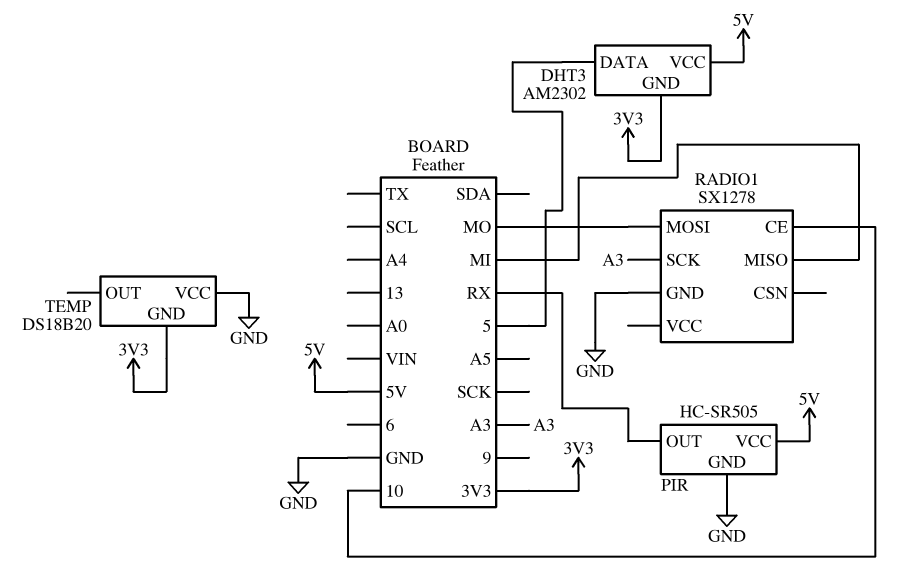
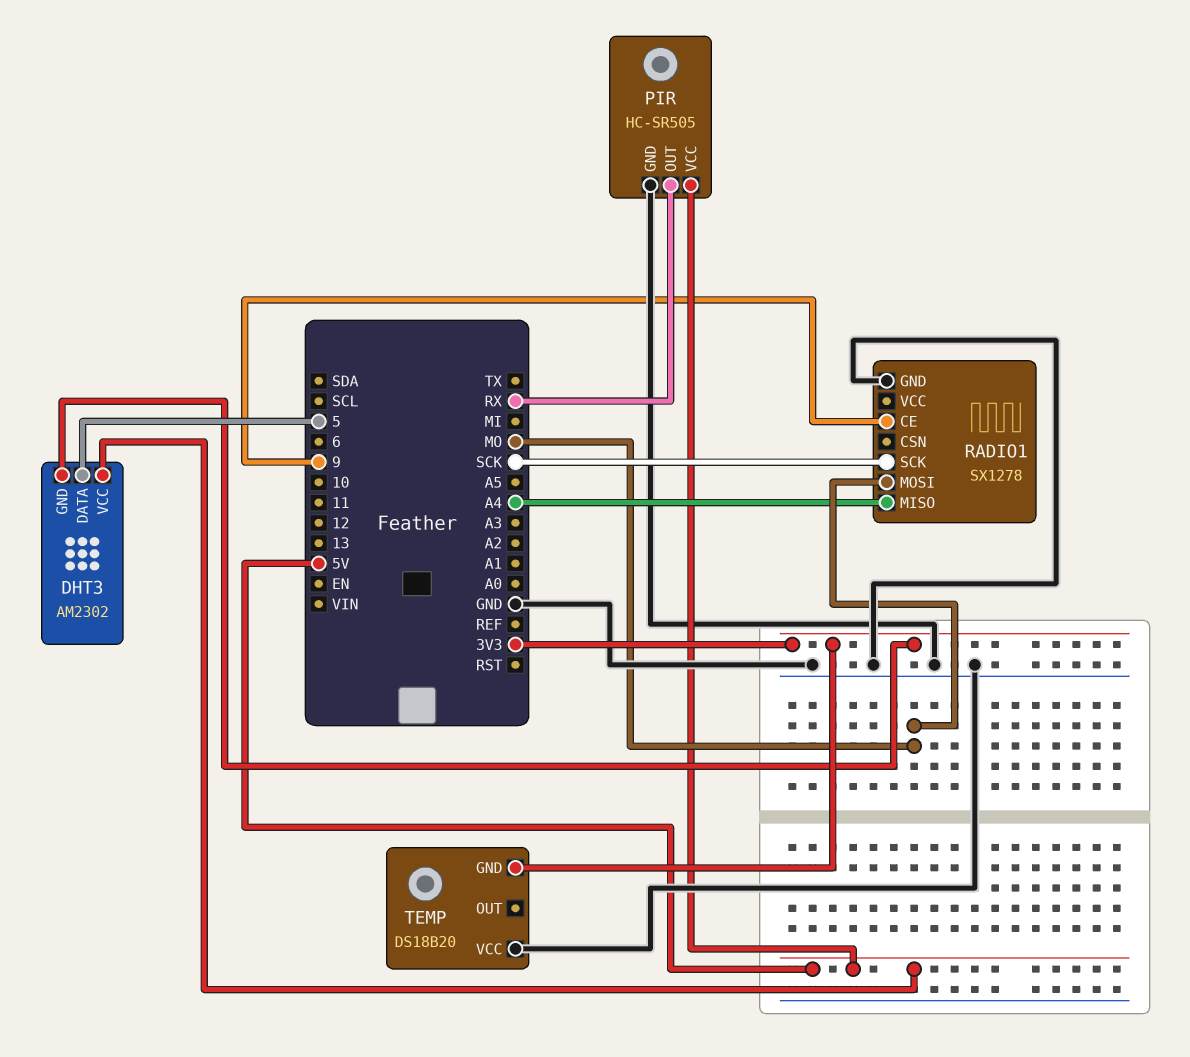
RADIO1 pin CE: 10 -> 9
RADIO1 pin MISO: MI -> A4
RADIO1 pin SCK: A3 -> SCK

